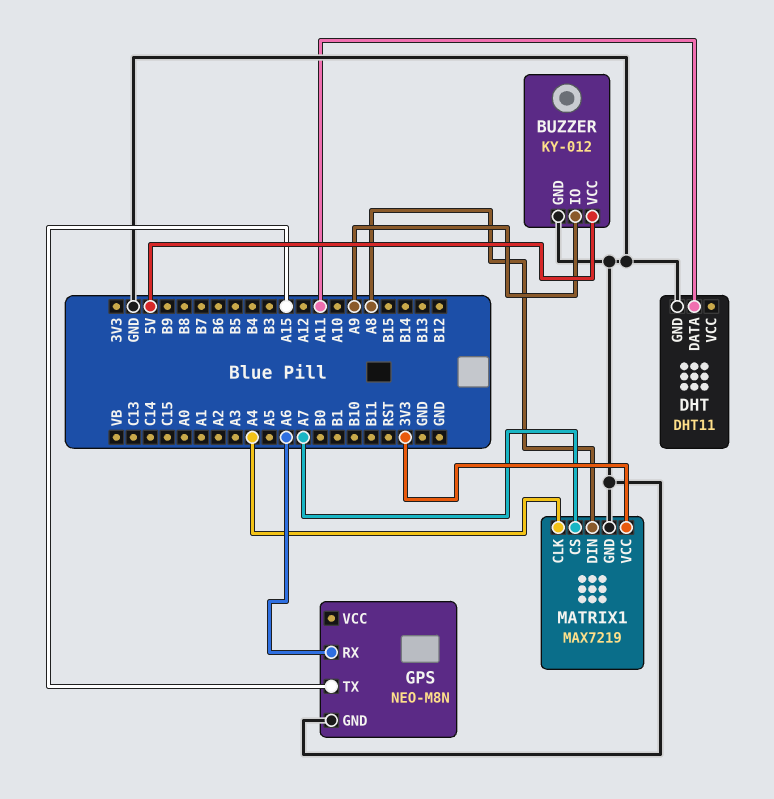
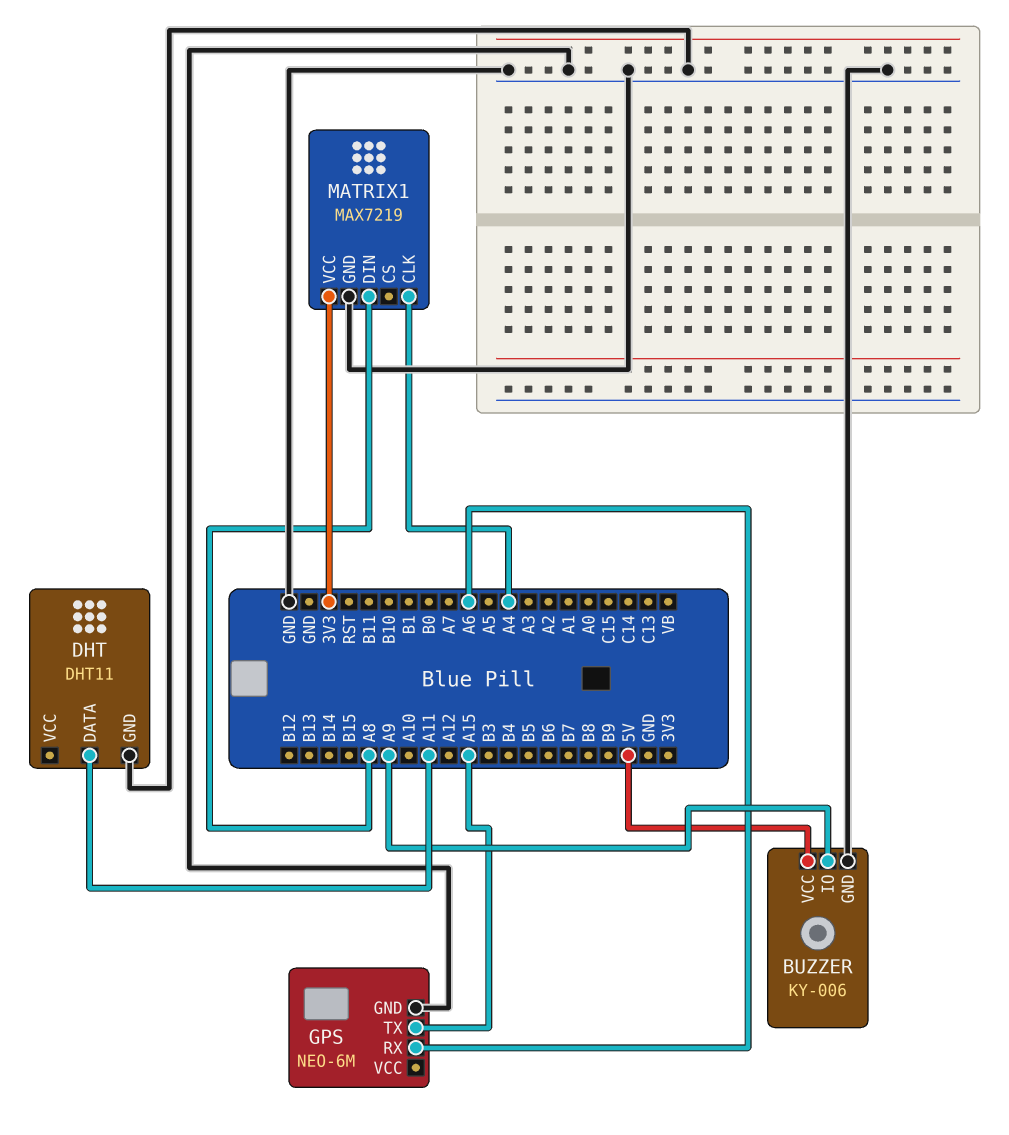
BUZZER: KY-012 -> KY-006
GPS: NEO-M8N -> NEO-6M
MATRIX1 pin CS: A7 -> none

